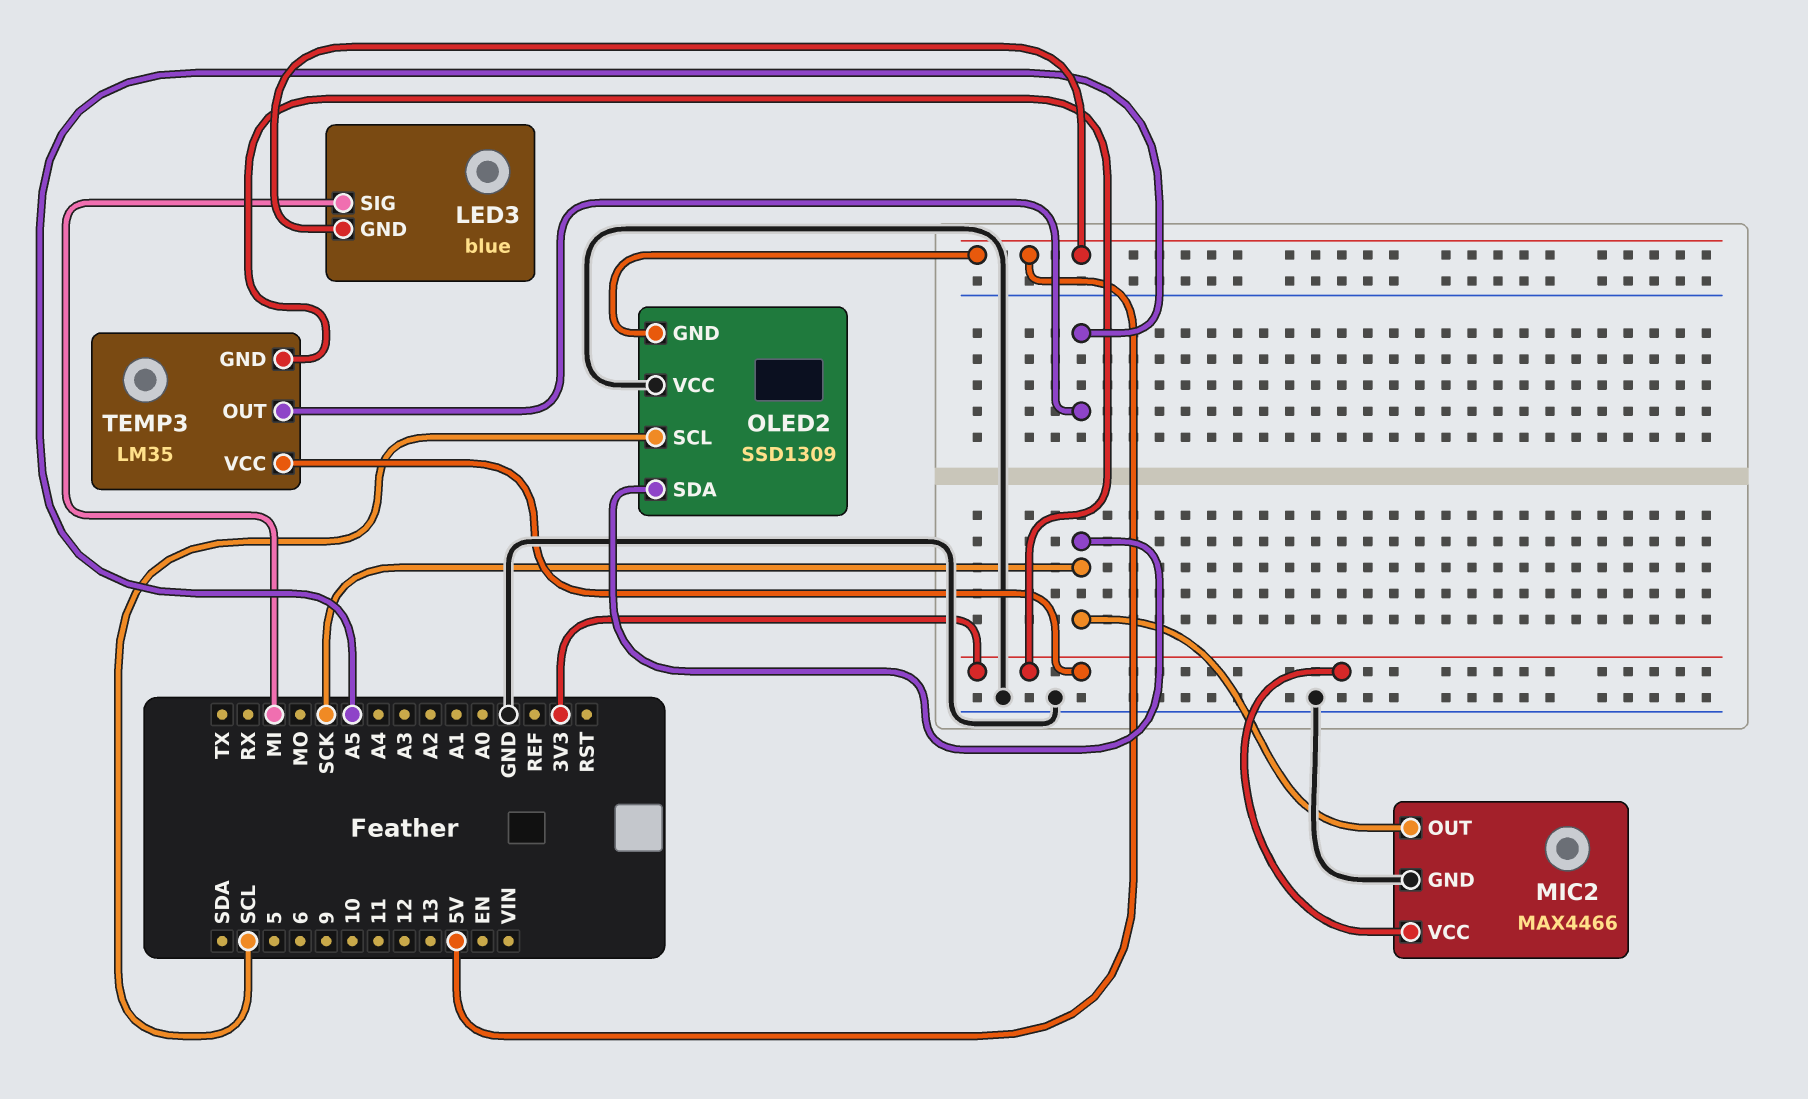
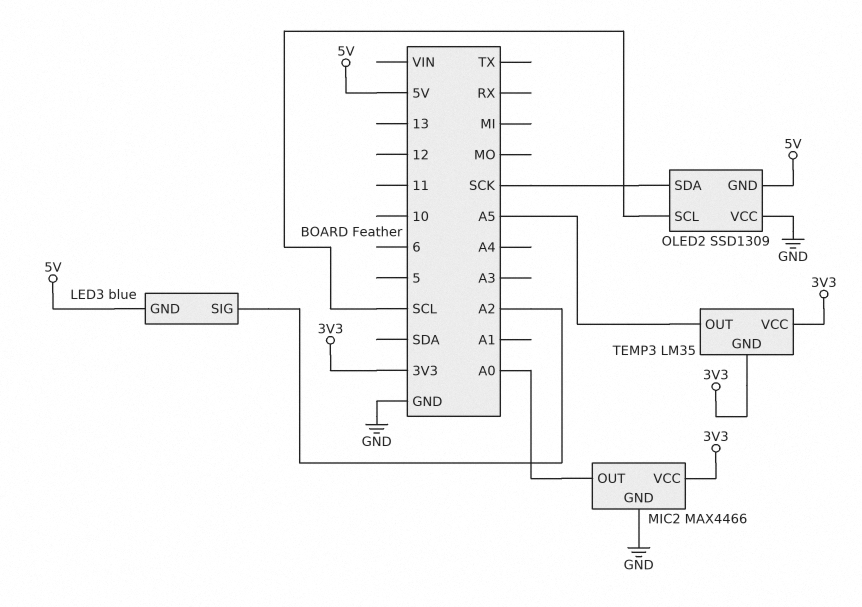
LED3 pin SIG: MI -> A2
MIC2 pin OUT: SCK -> A0

